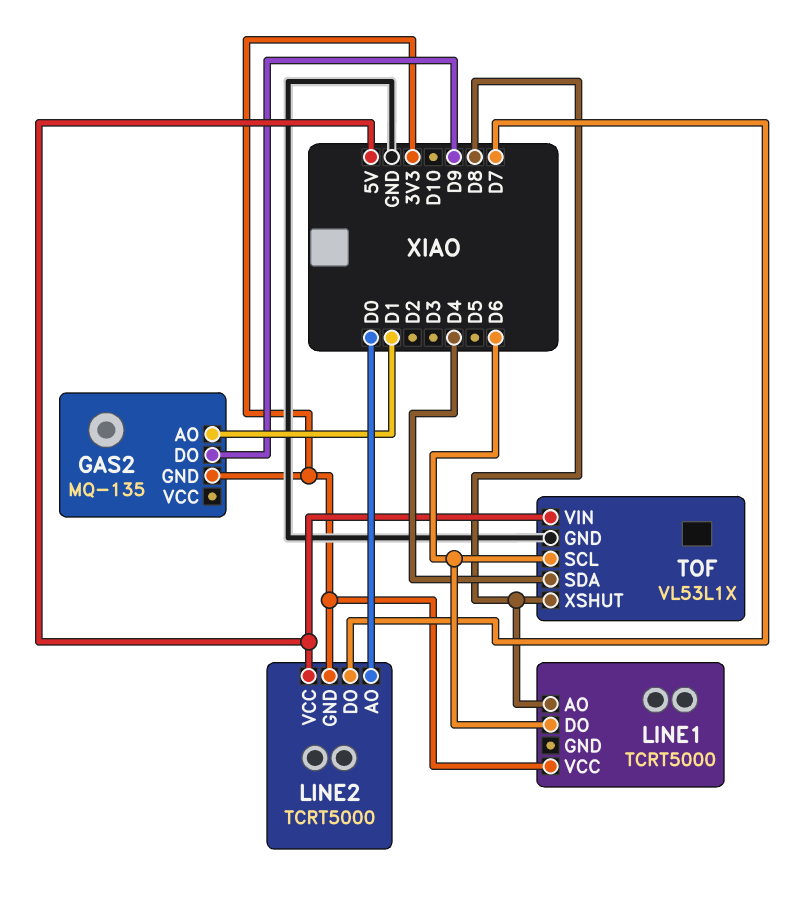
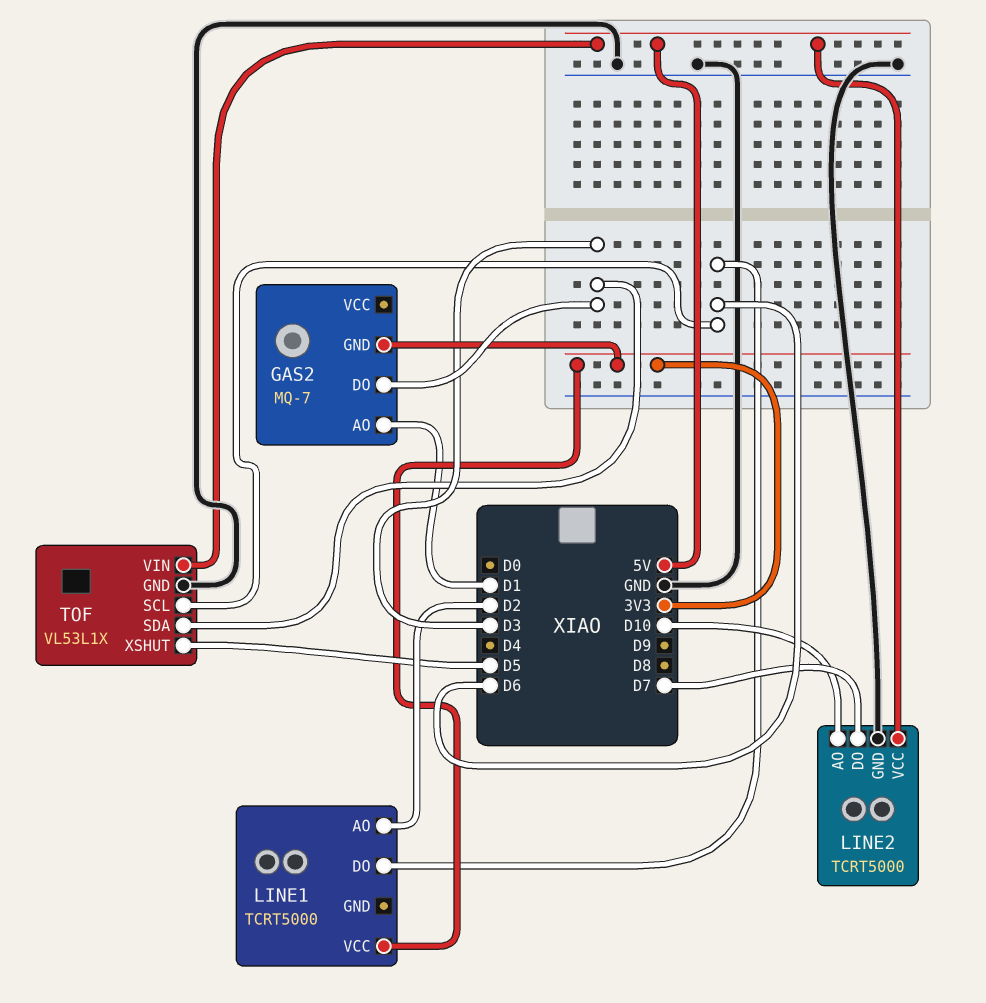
GAS2: MQ-135 -> MQ-7
GAS2 pin DO: D9 -> D3
LINE1 pin AO: D8 -> D2
LINE2 pin AO: D0 -> D10
LINE2 pin GND: 3V3 -> GND
TOF pin SDA: D4 -> D3
TOF pin XSHUT: D8 -> D5

